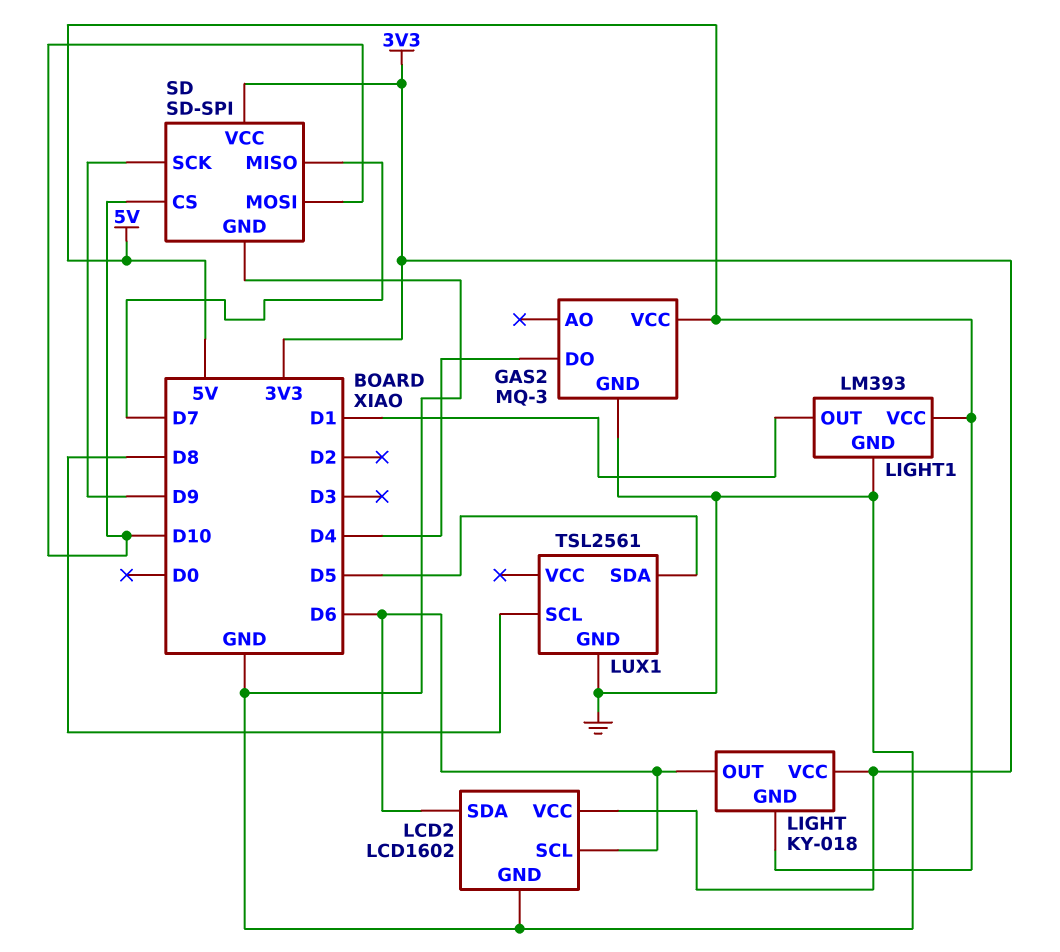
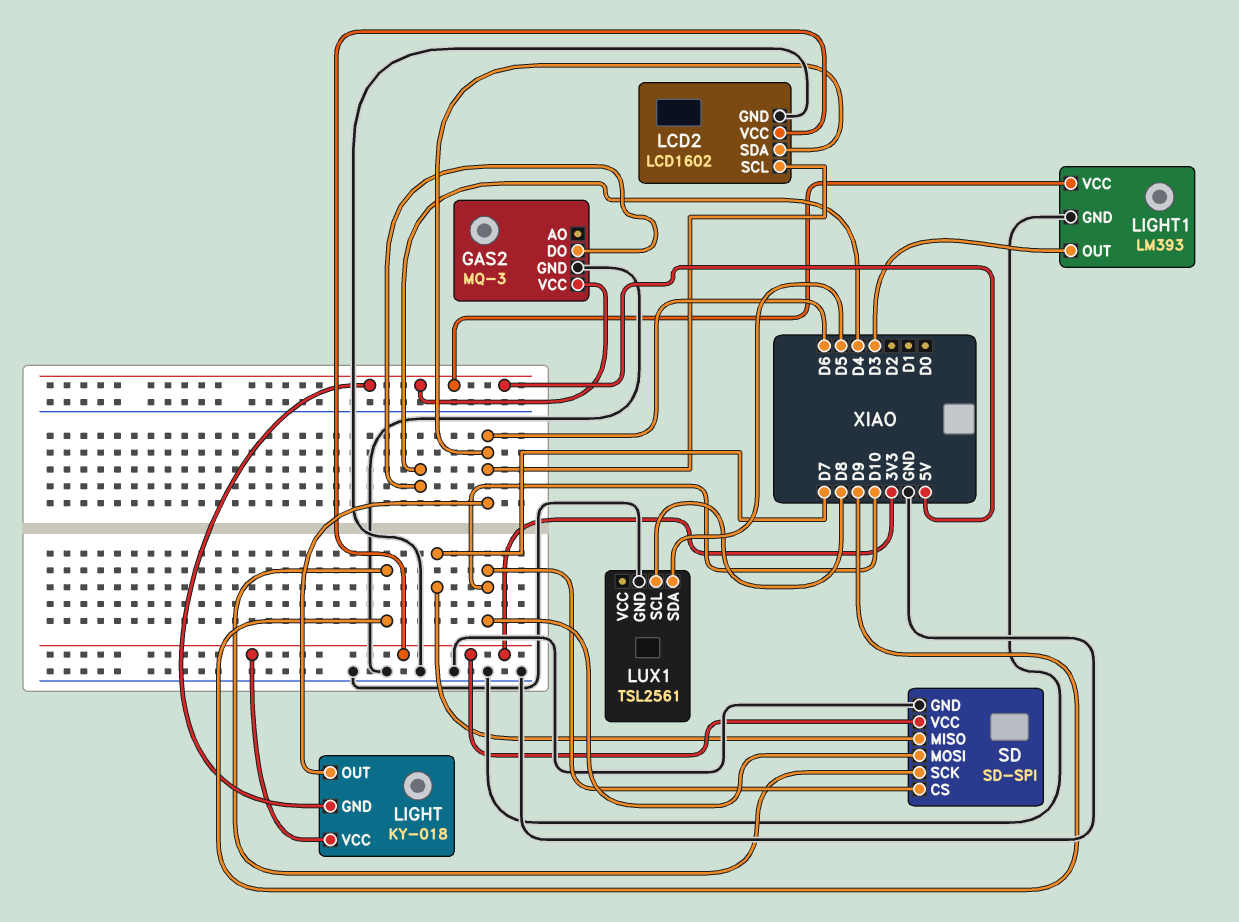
LIGHT1 pin OUT: D1 -> D3

